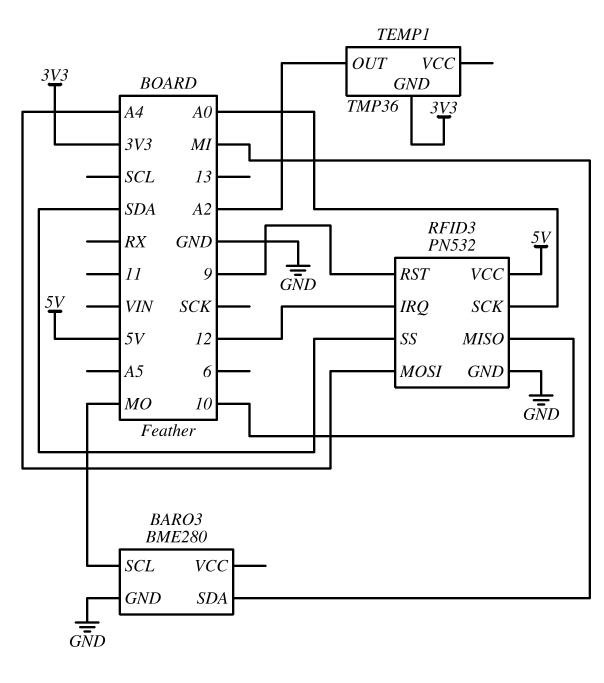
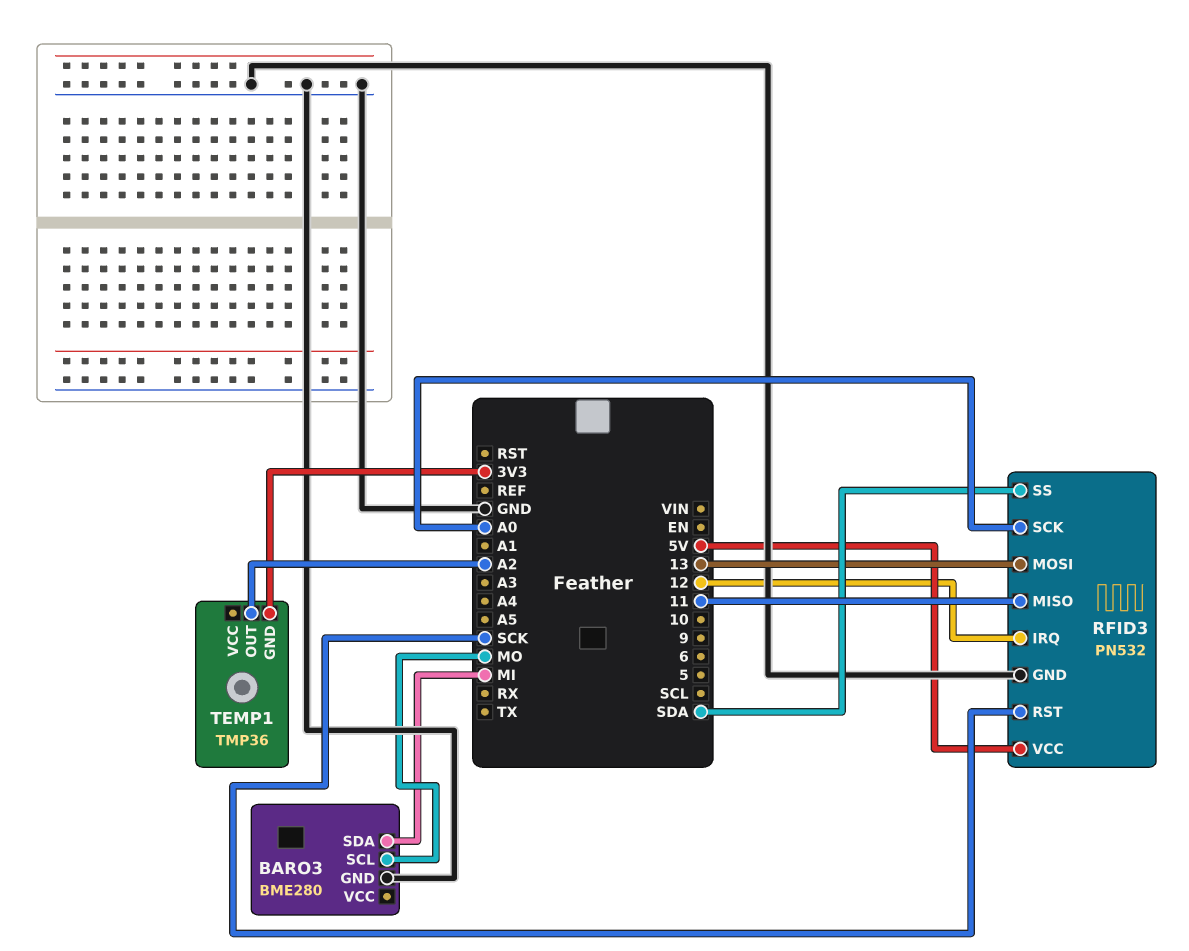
RFID3 pin MISO: 10 -> 11
RFID3 pin MOSI: A4 -> 13
RFID3 pin RST: 9 -> SCK

